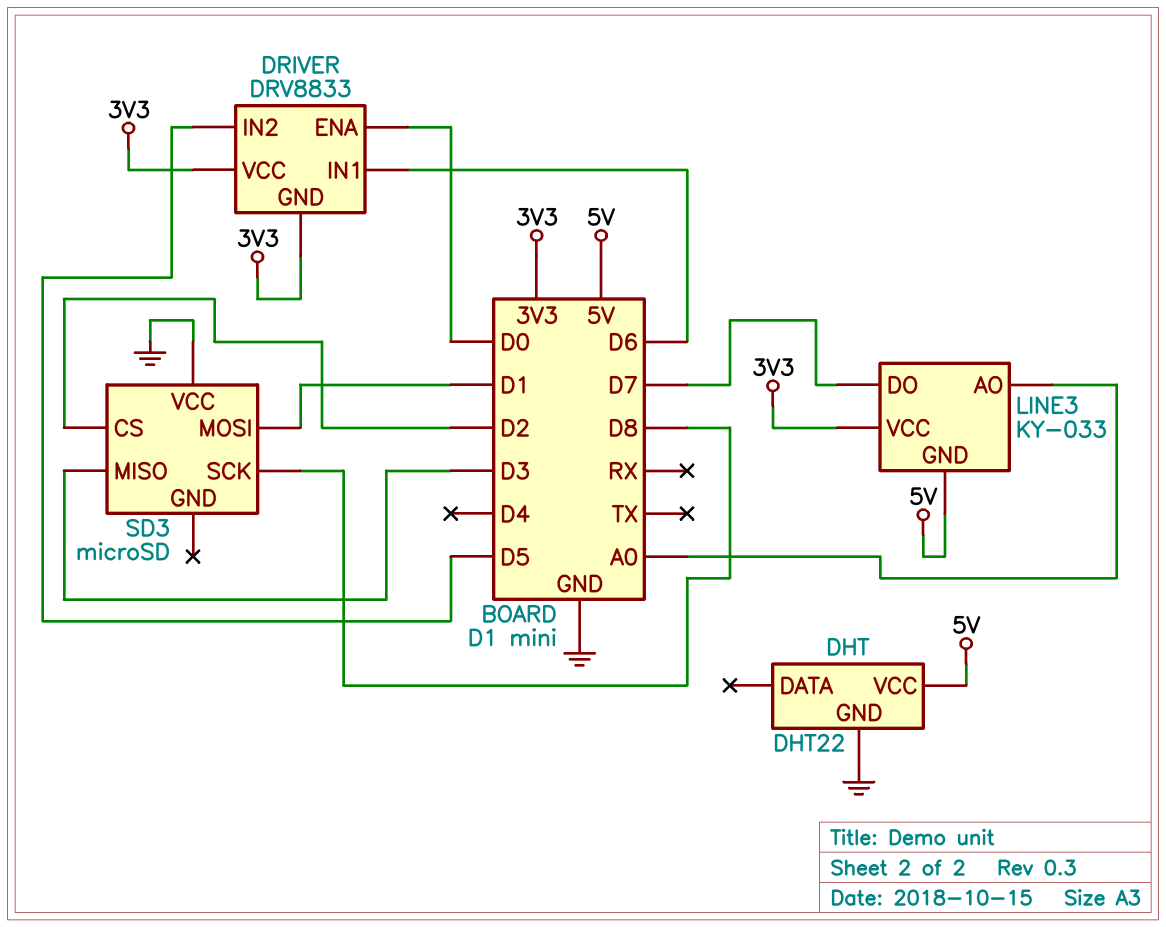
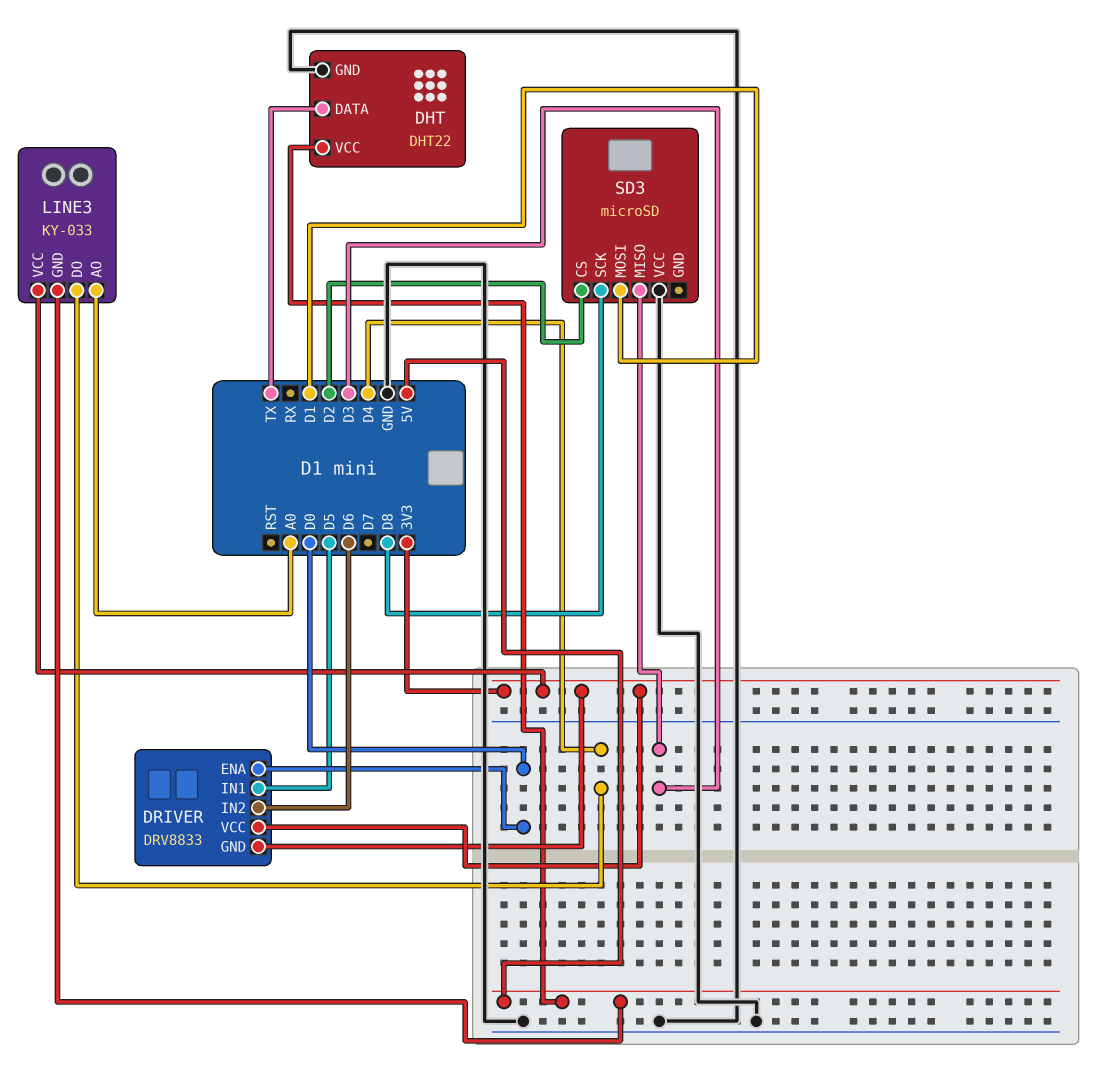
DHT pin DATA: none -> TX
DRIVER pin IN1: D6 -> D5
DRIVER pin IN2: D5 -> D6
LINE3 pin DO: D7 -> D4

